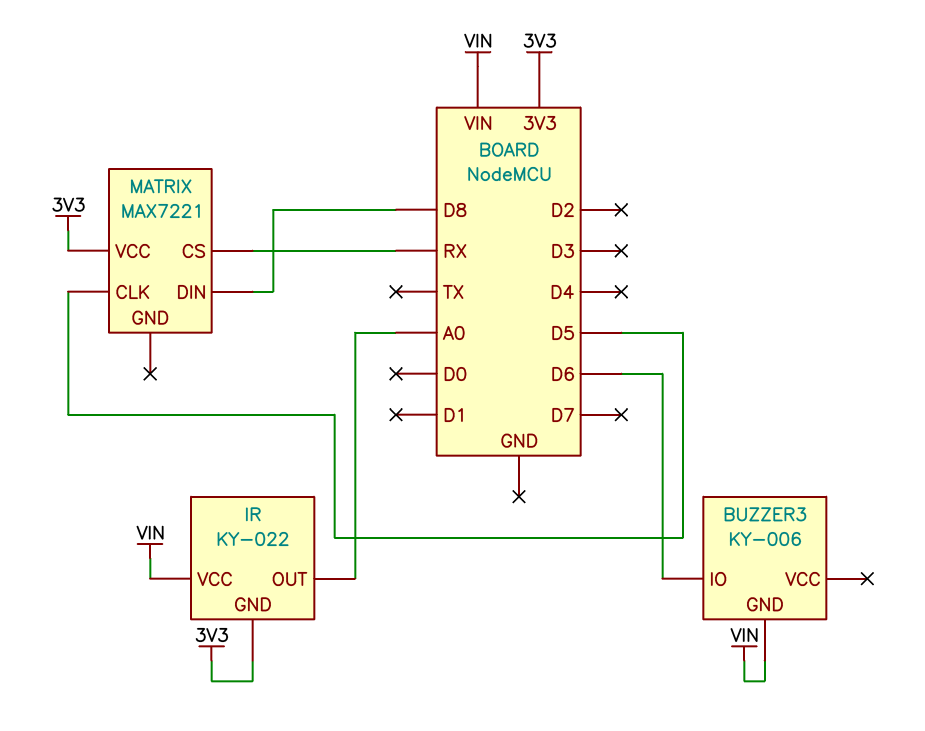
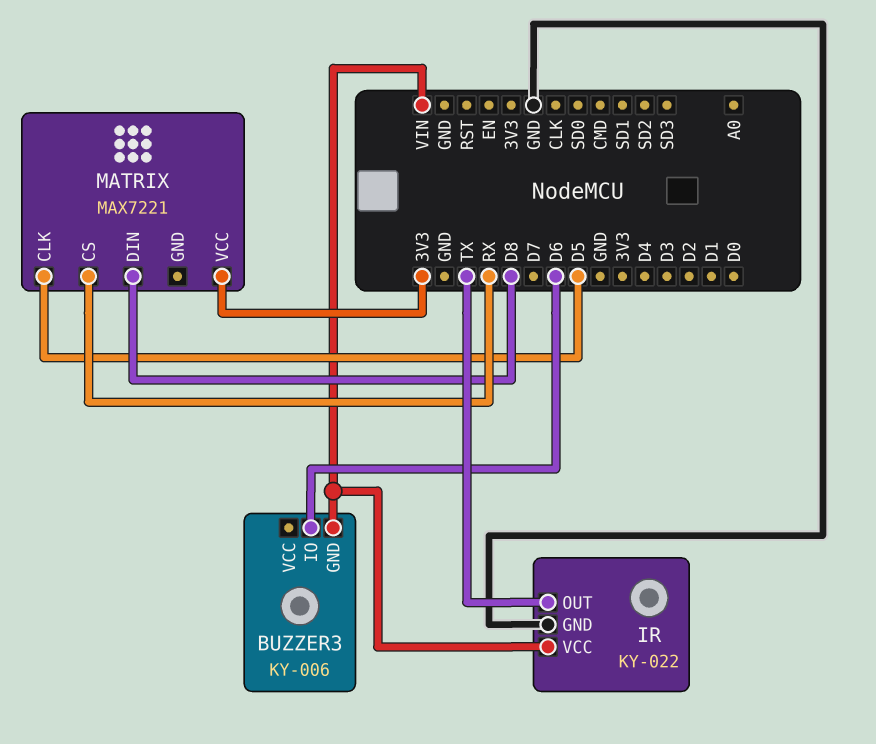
IR pin GND: 3V3 -> GND
IR pin OUT: A0 -> TX

